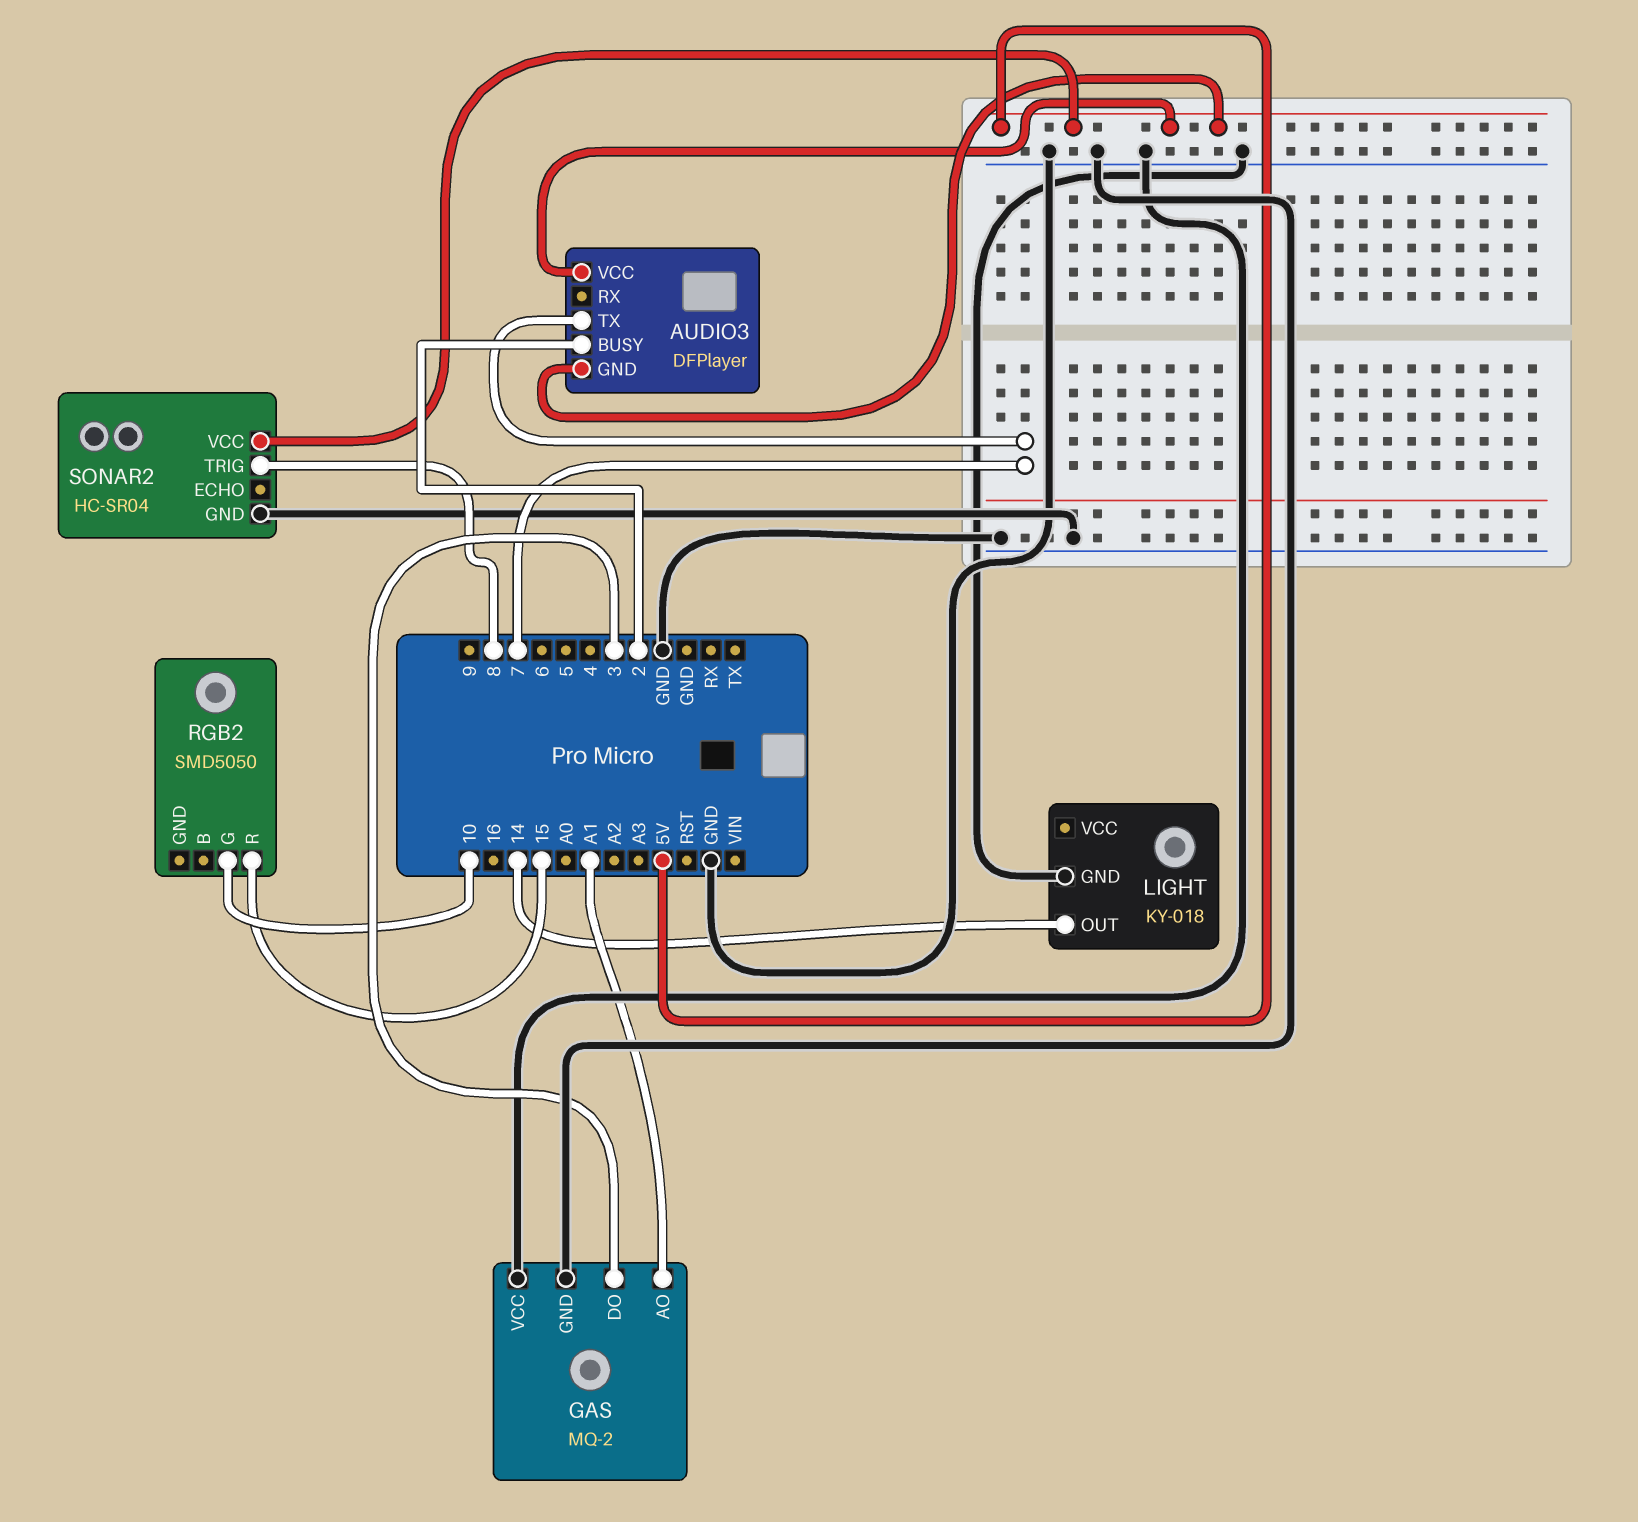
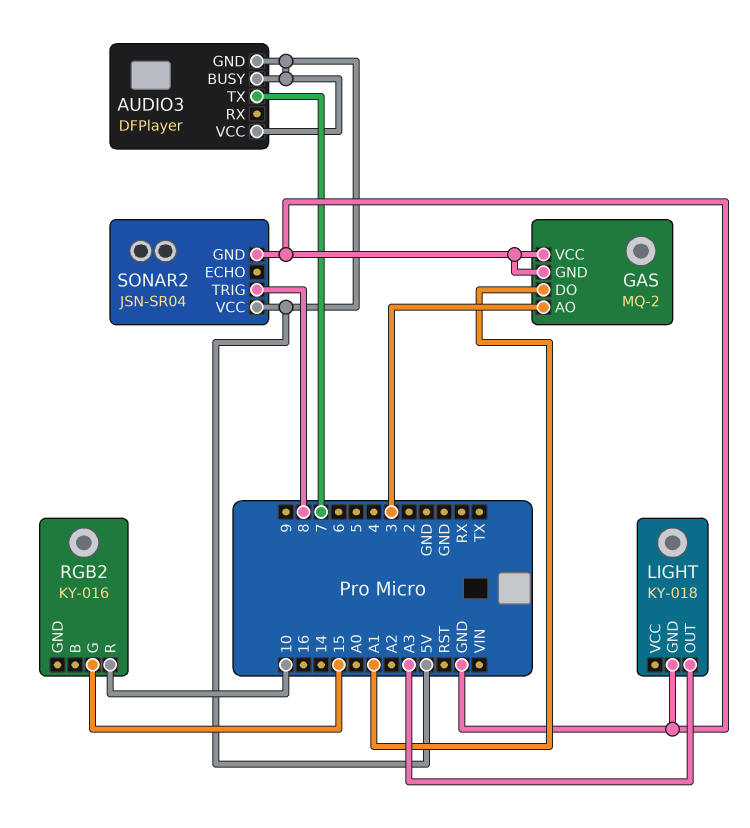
AUDIO3 pin BUSY: 2 -> 5V
GAS pin AO: A1 -> 3
GAS pin DO: 3 -> A1
LIGHT pin OUT: 14 -> A3
RGB2: SMD5050 -> KY-016
RGB2 pin G: 10 -> 15
RGB2 pin R: 15 -> 10
SONAR2: HC-SR04 -> JSN-SR04

